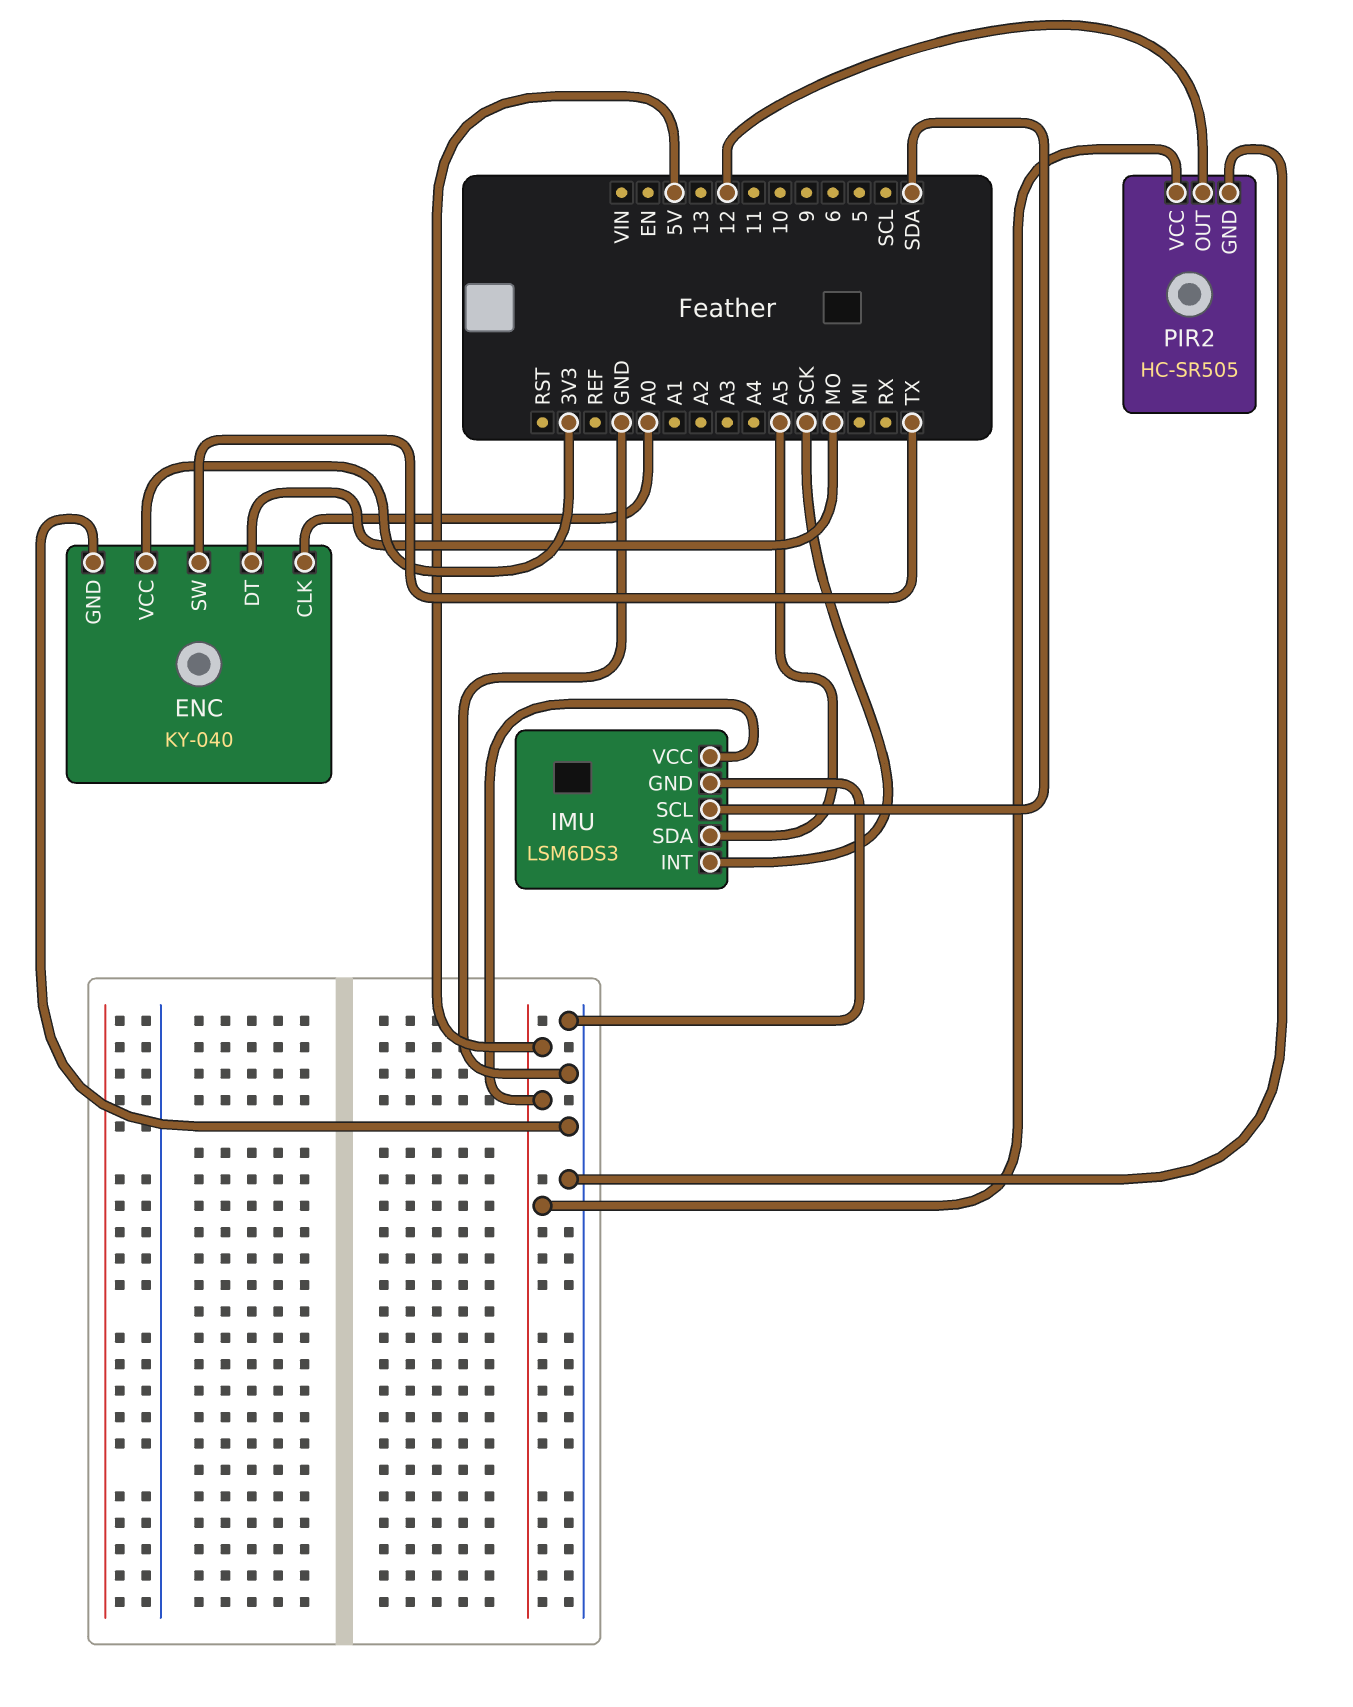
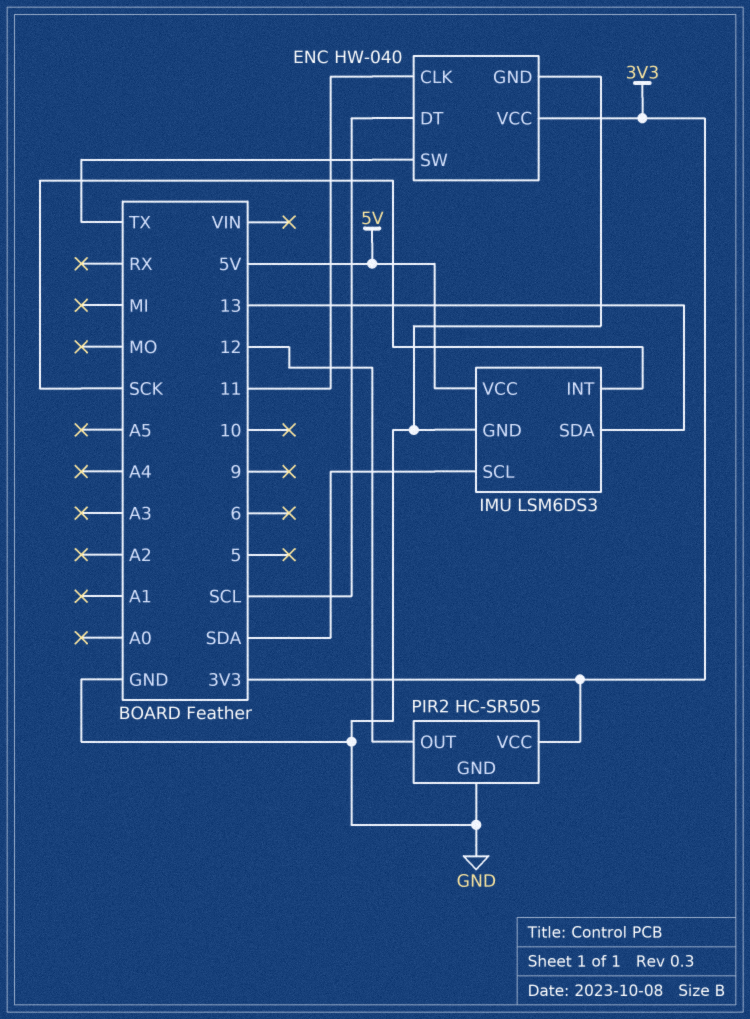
ENC: KY-040 -> HW-040
ENC pin CLK: A0 -> 11
ENC pin DT: MO -> SCL
IMU pin SDA: A5 -> 13
PIR2 pin VCC: 5V -> 3V3

